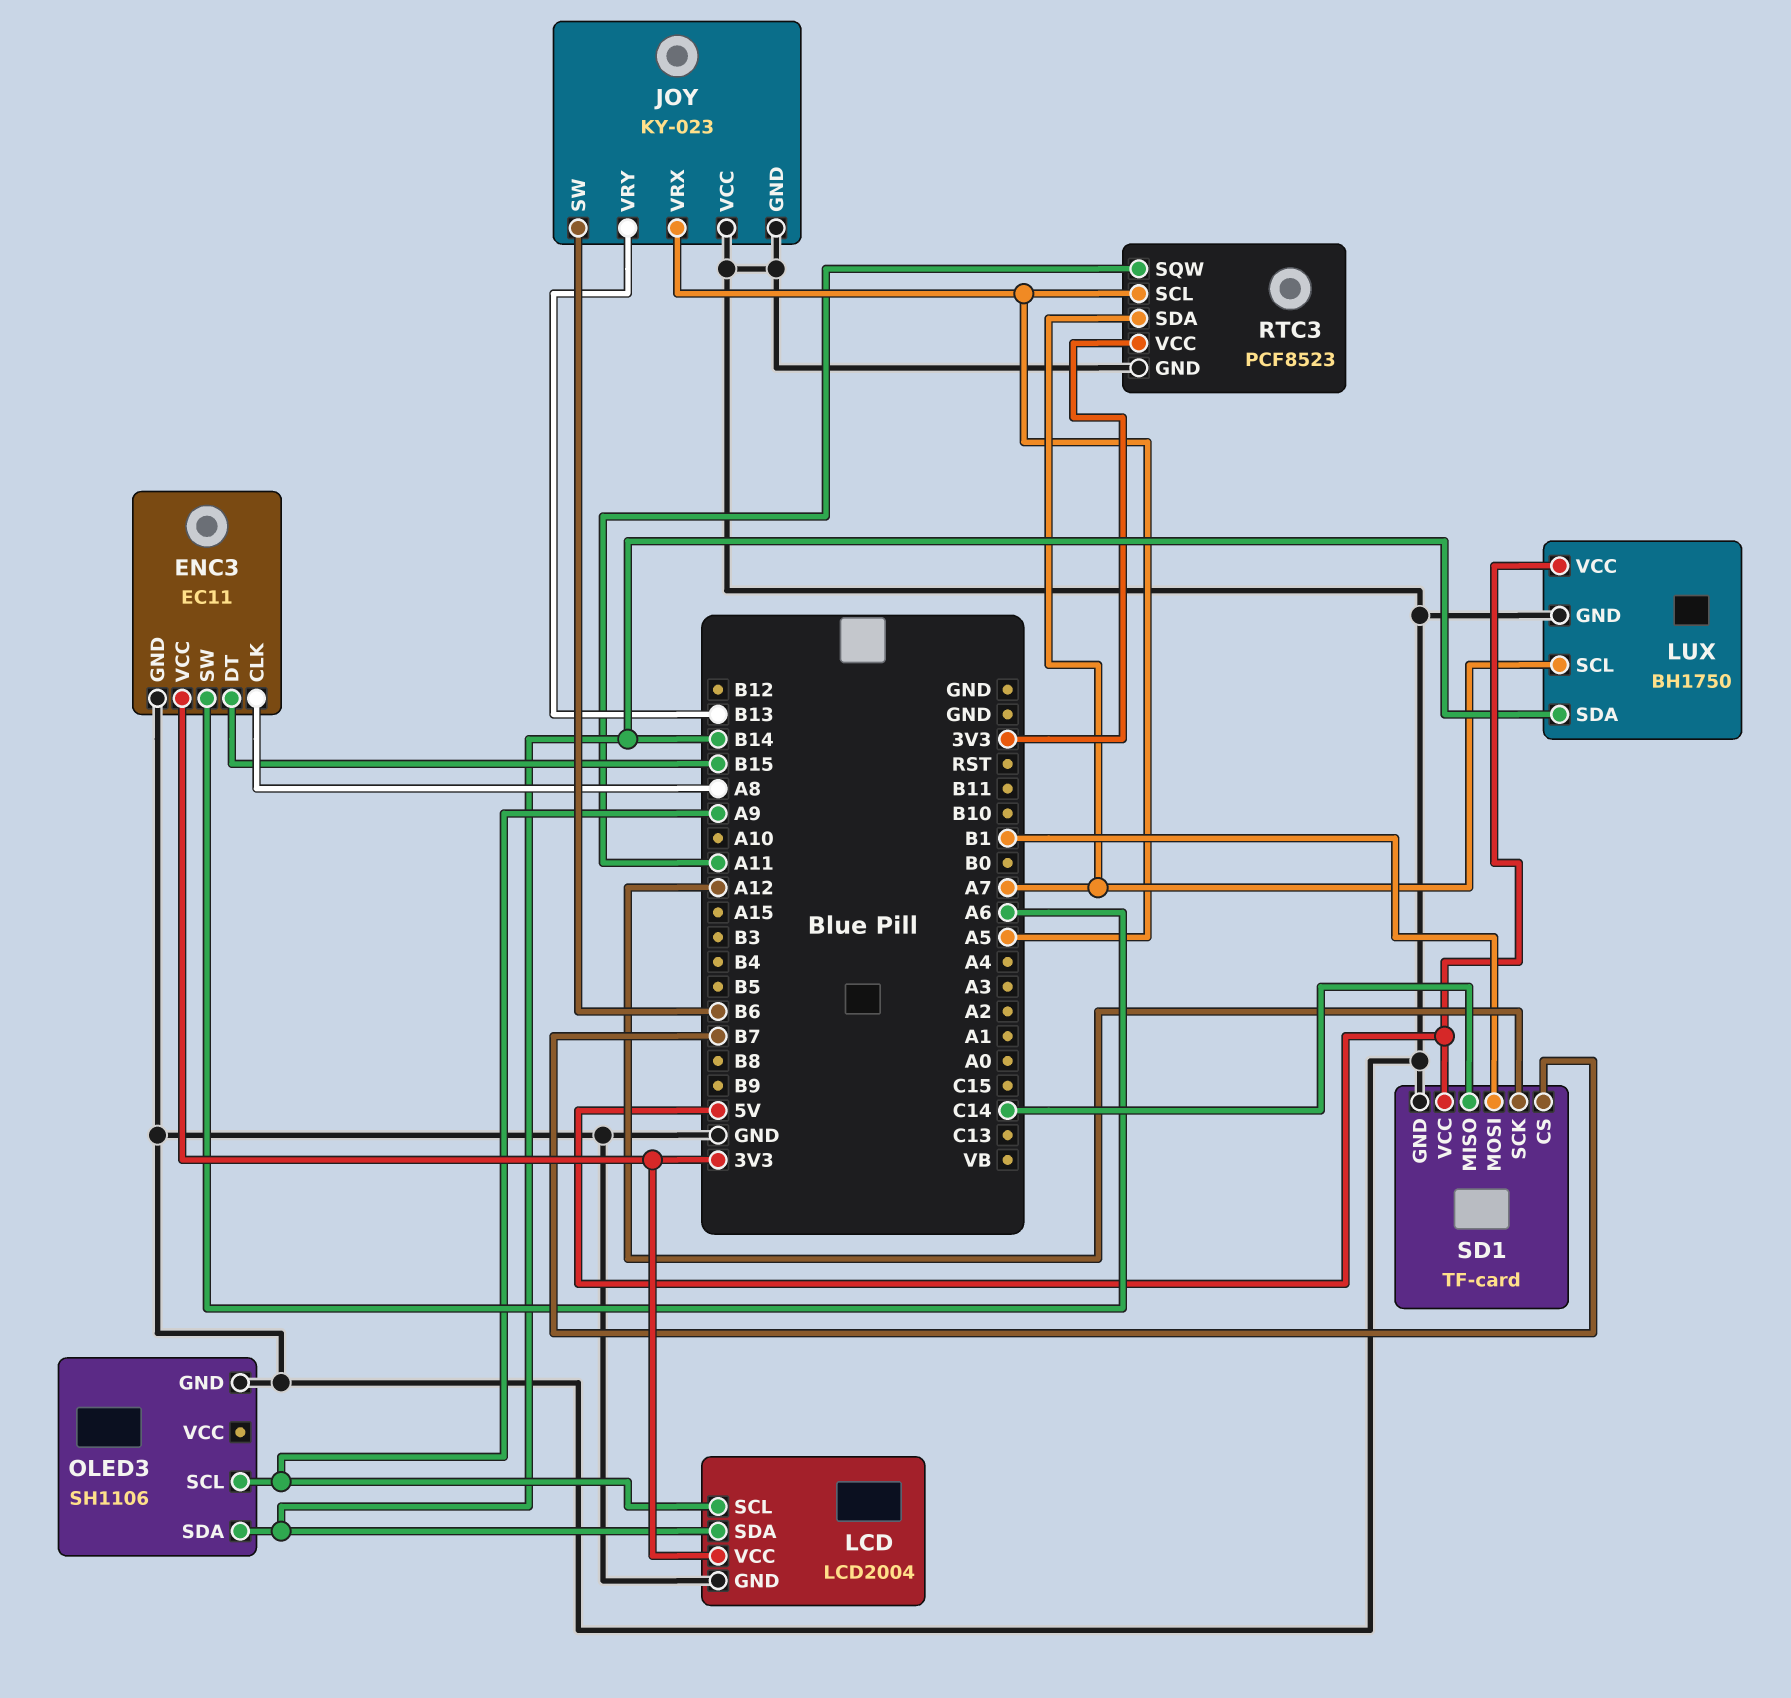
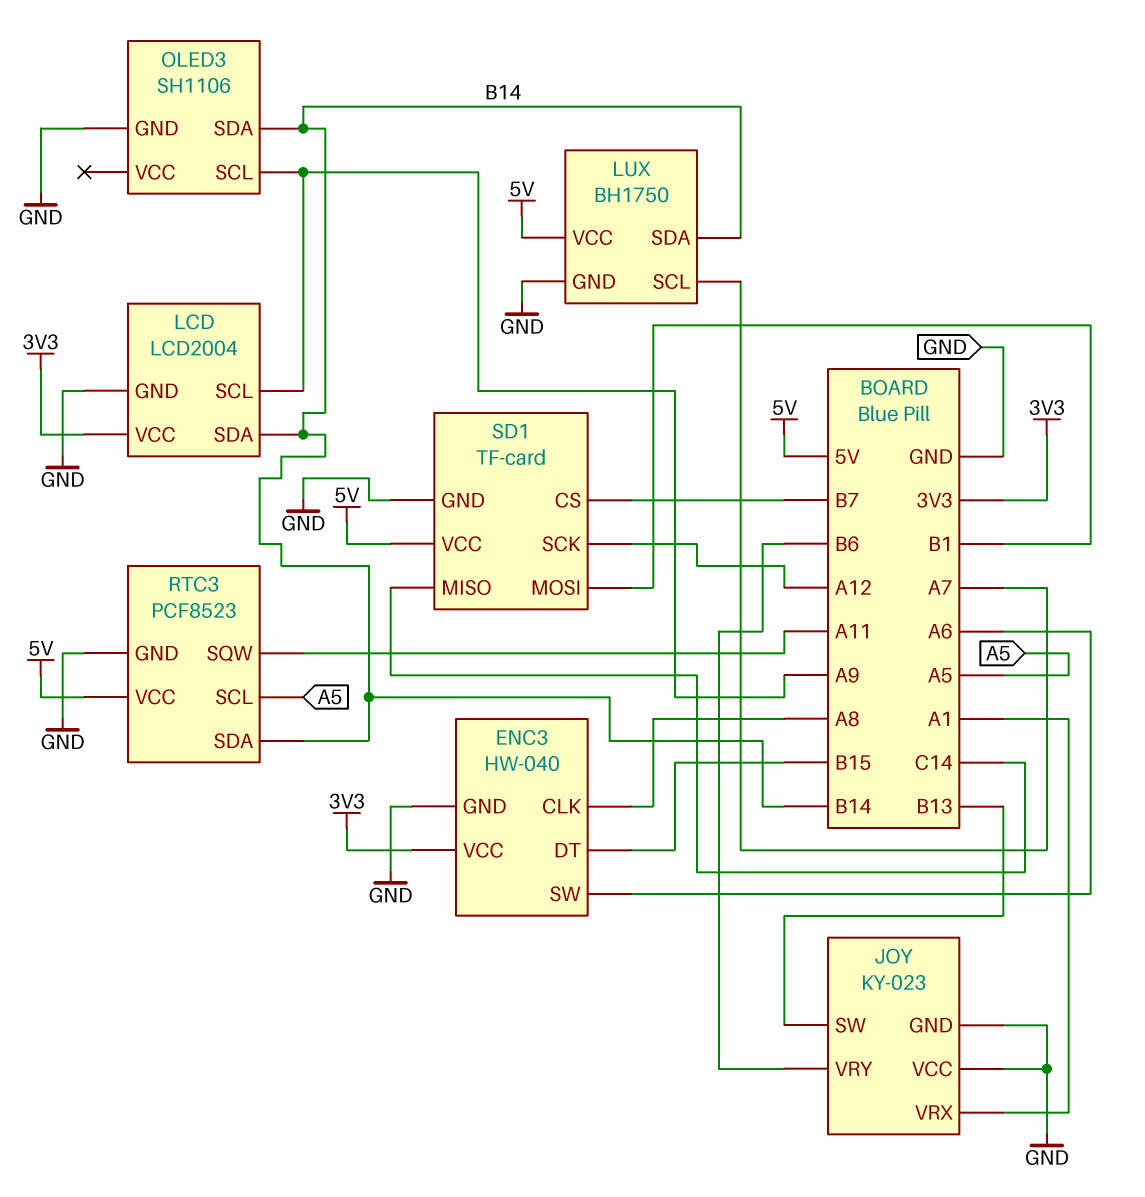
ENC3: EC11 -> HW-040
JOY pin SW: B6 -> B13
JOY pin VRX: A5 -> A1
JOY pin VRY: B13 -> B6
RTC3 pin SDA: A7 -> B14
RTC3 pin VCC: 3V3 -> 5V

